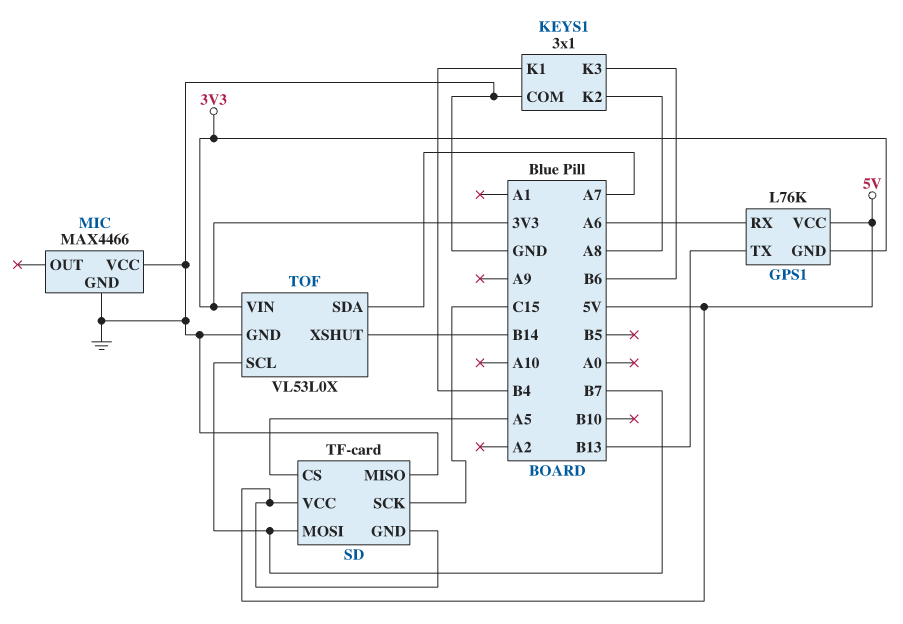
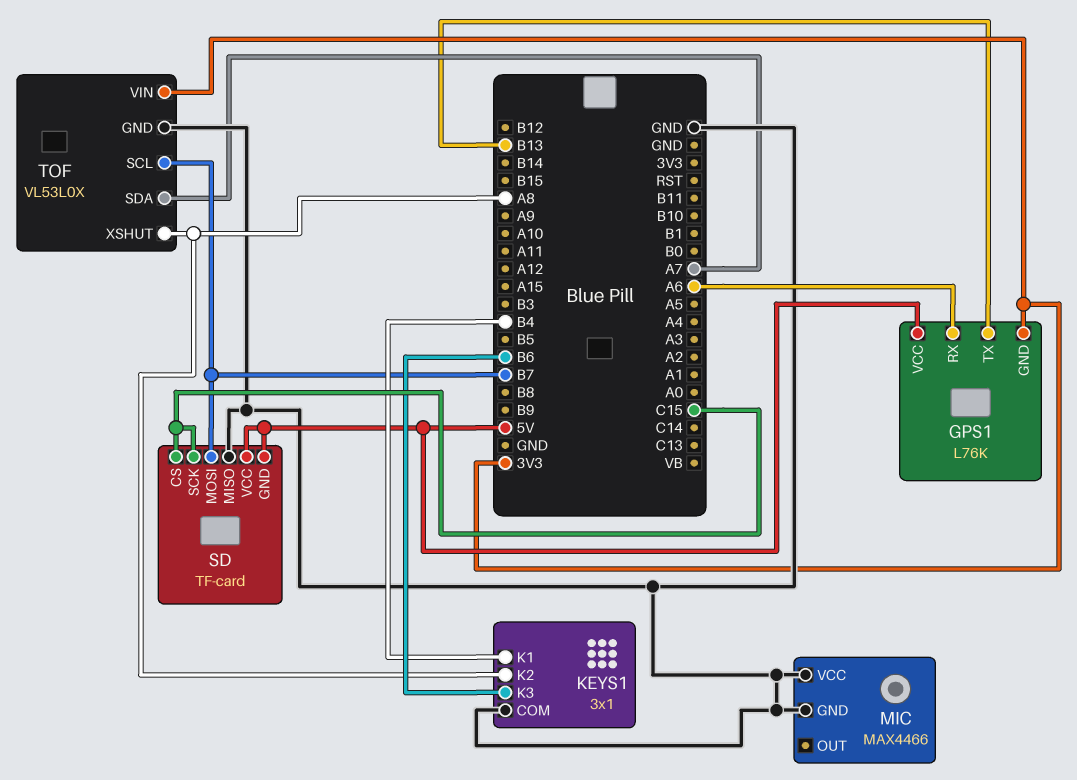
SD pin CS: A5 -> C15
TOF pin XSHUT: B14 -> A8

